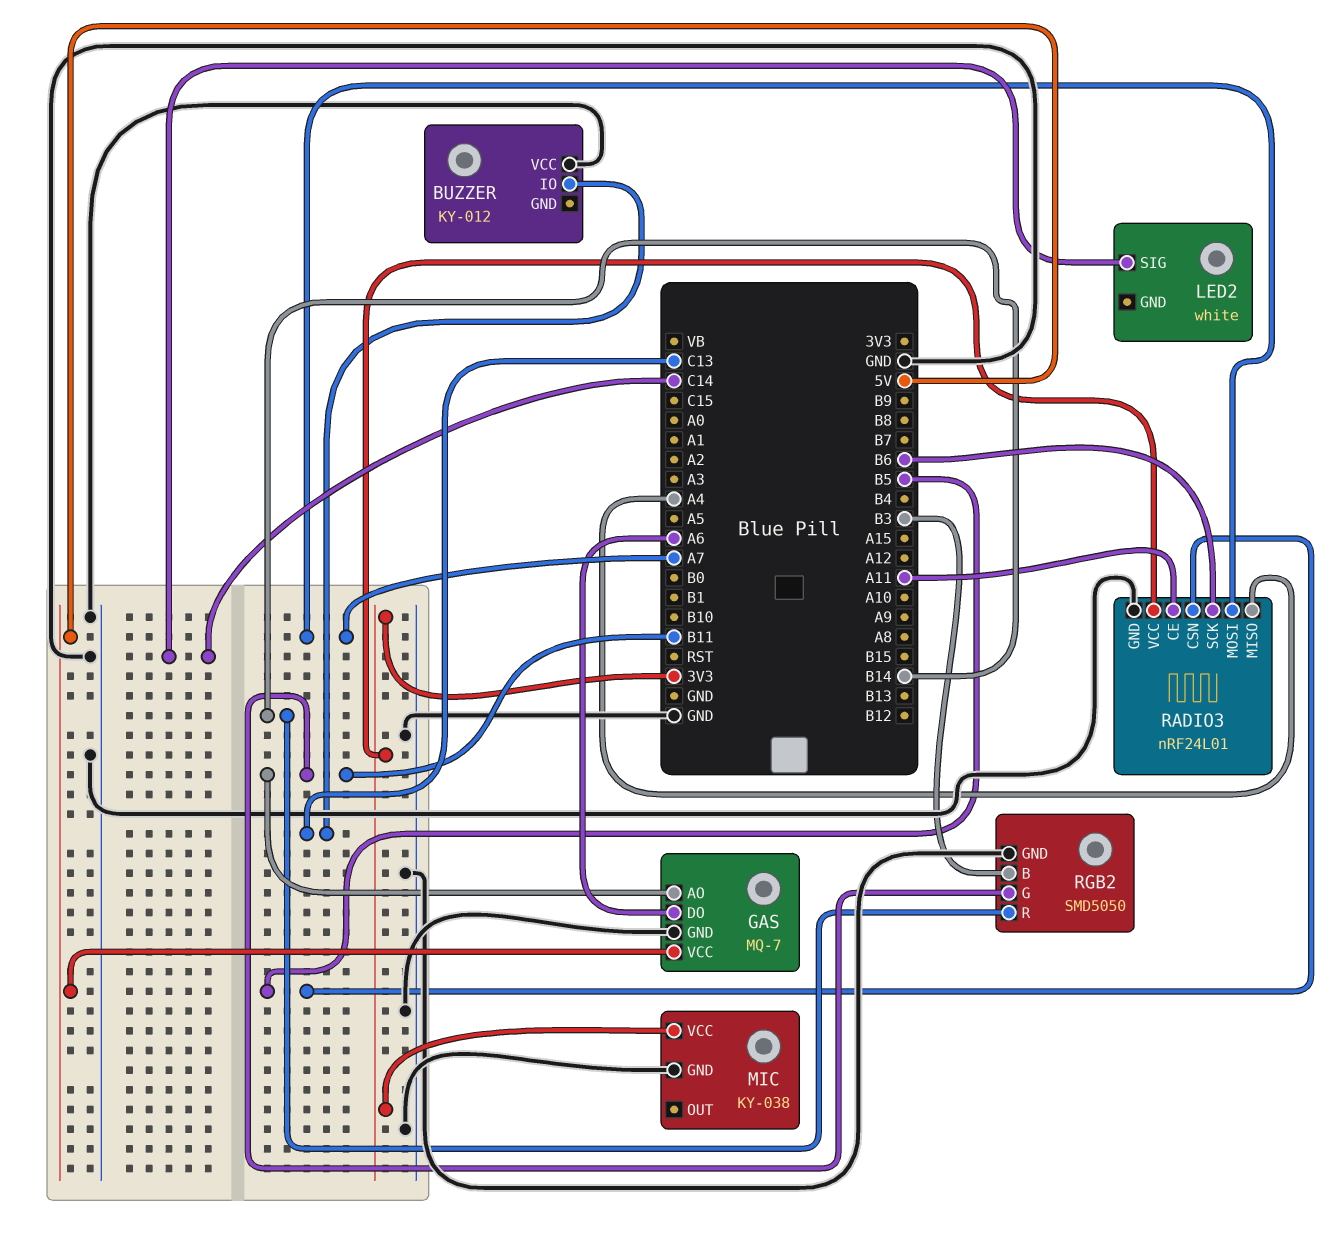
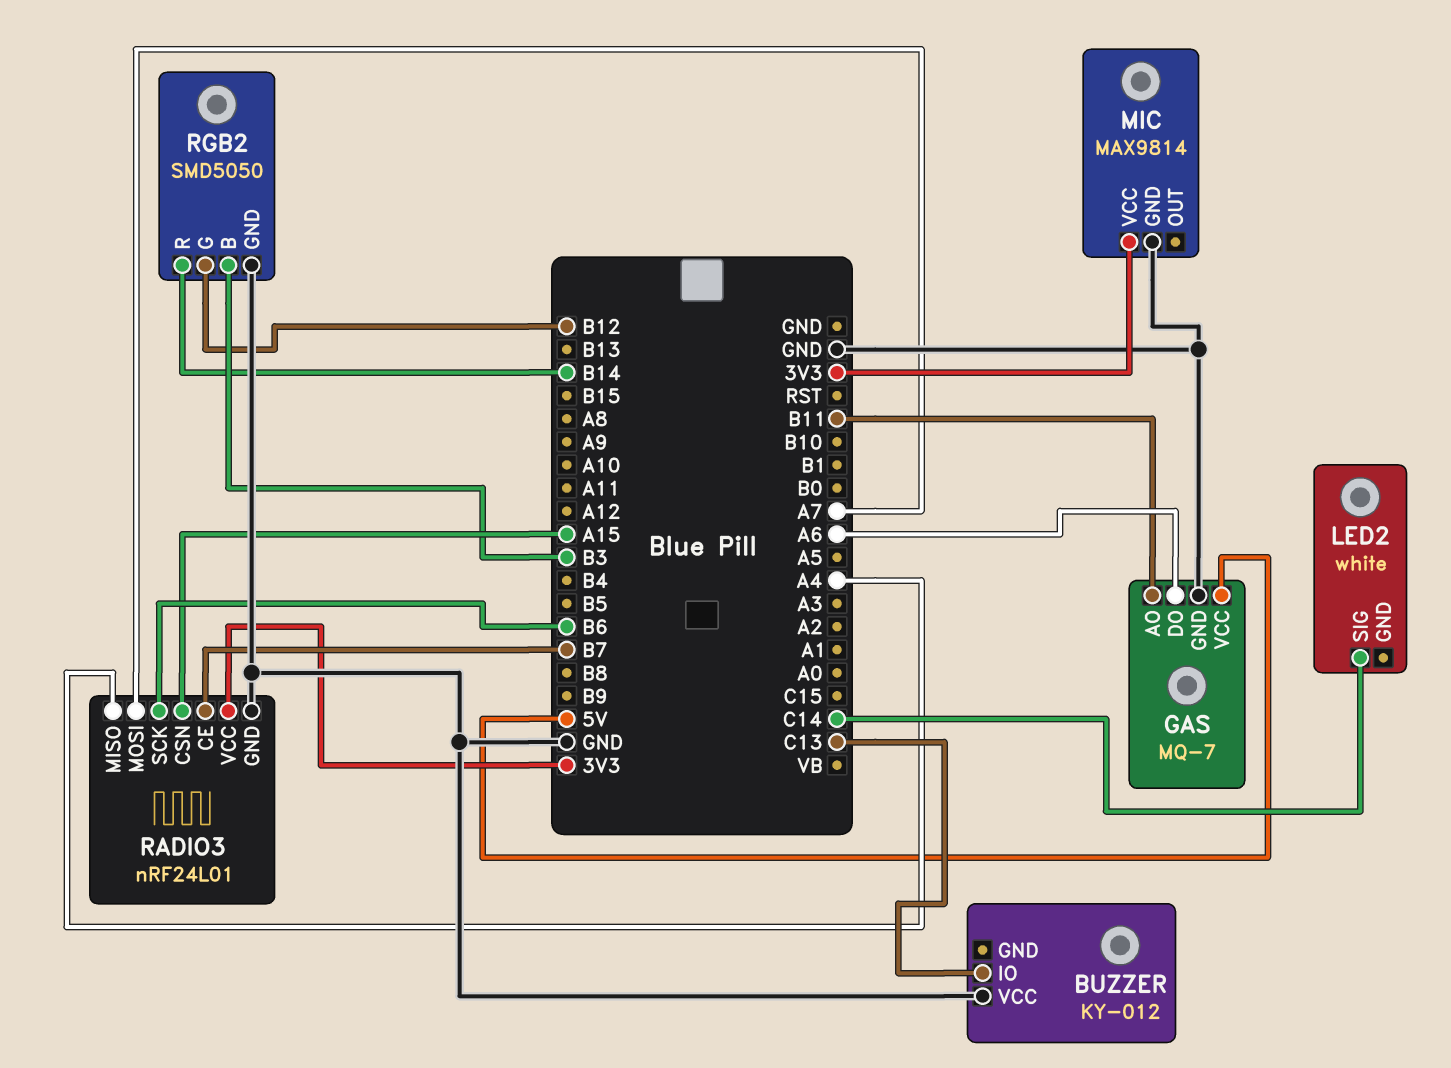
MIC: KY-038 -> MAX9814
RADIO3 pin CE: A11 -> B7
RADIO3 pin CSN: B5 -> A15
RGB2 pin G: B11 -> B12

